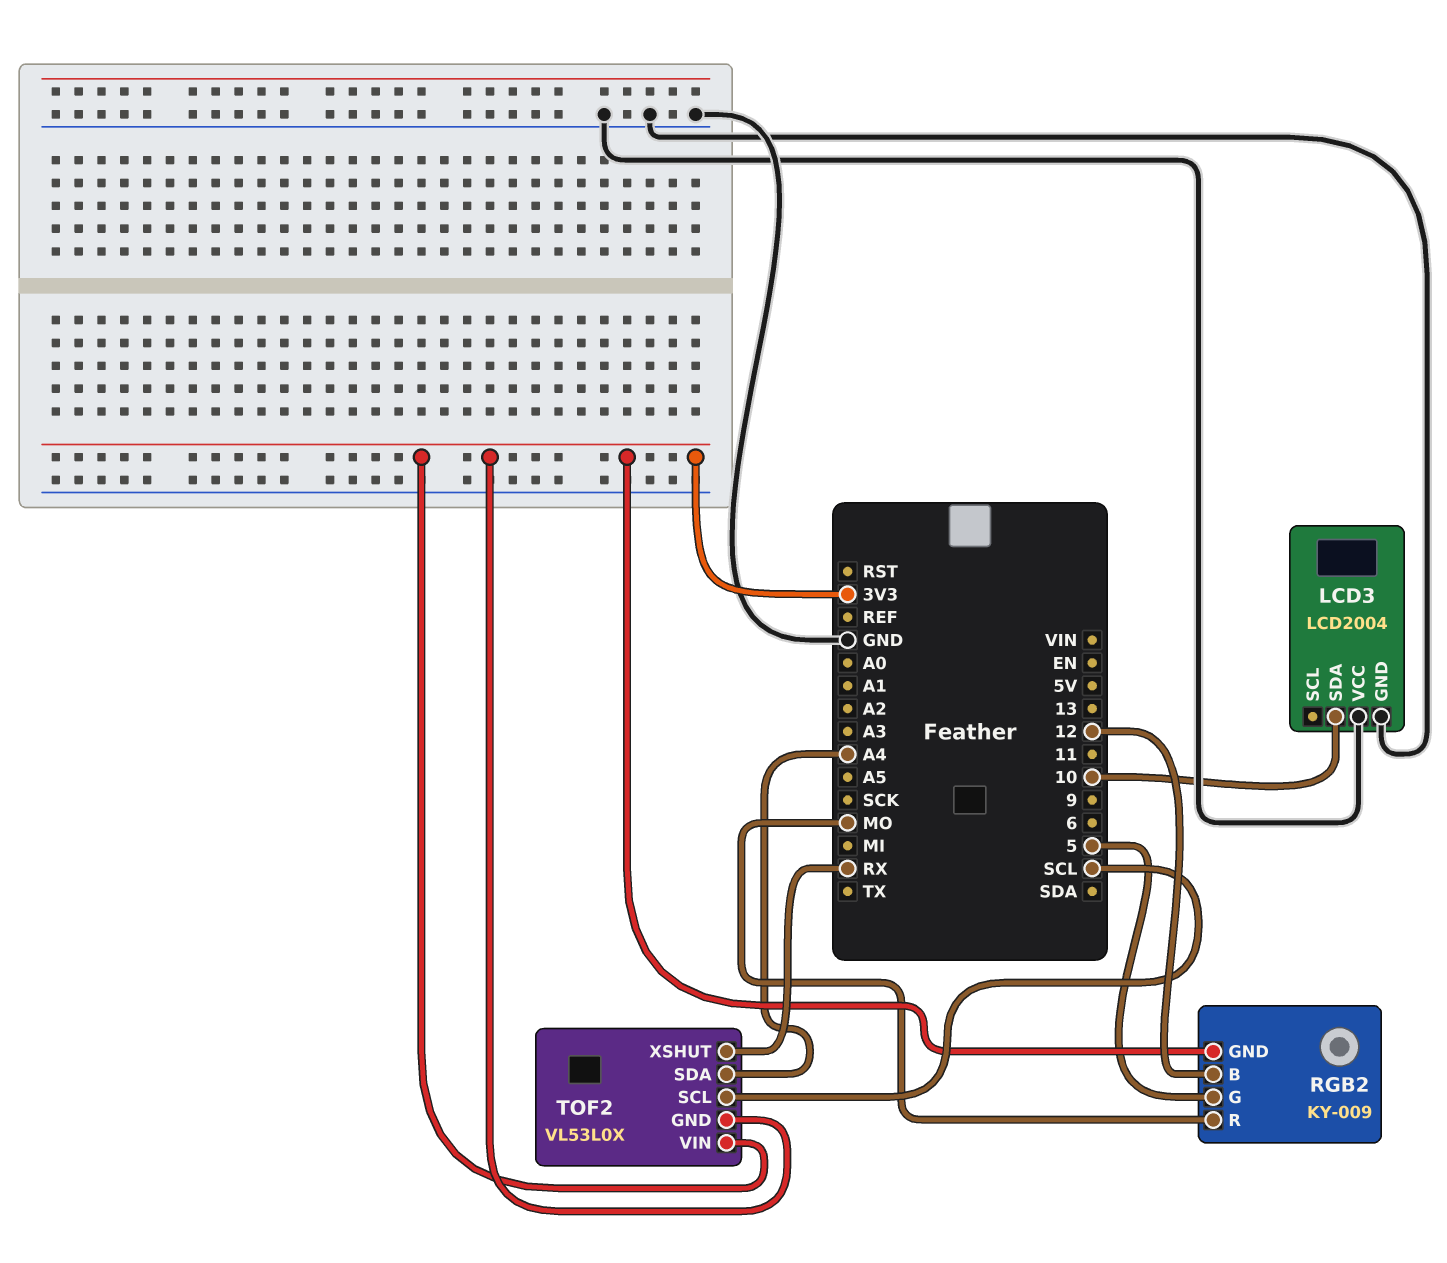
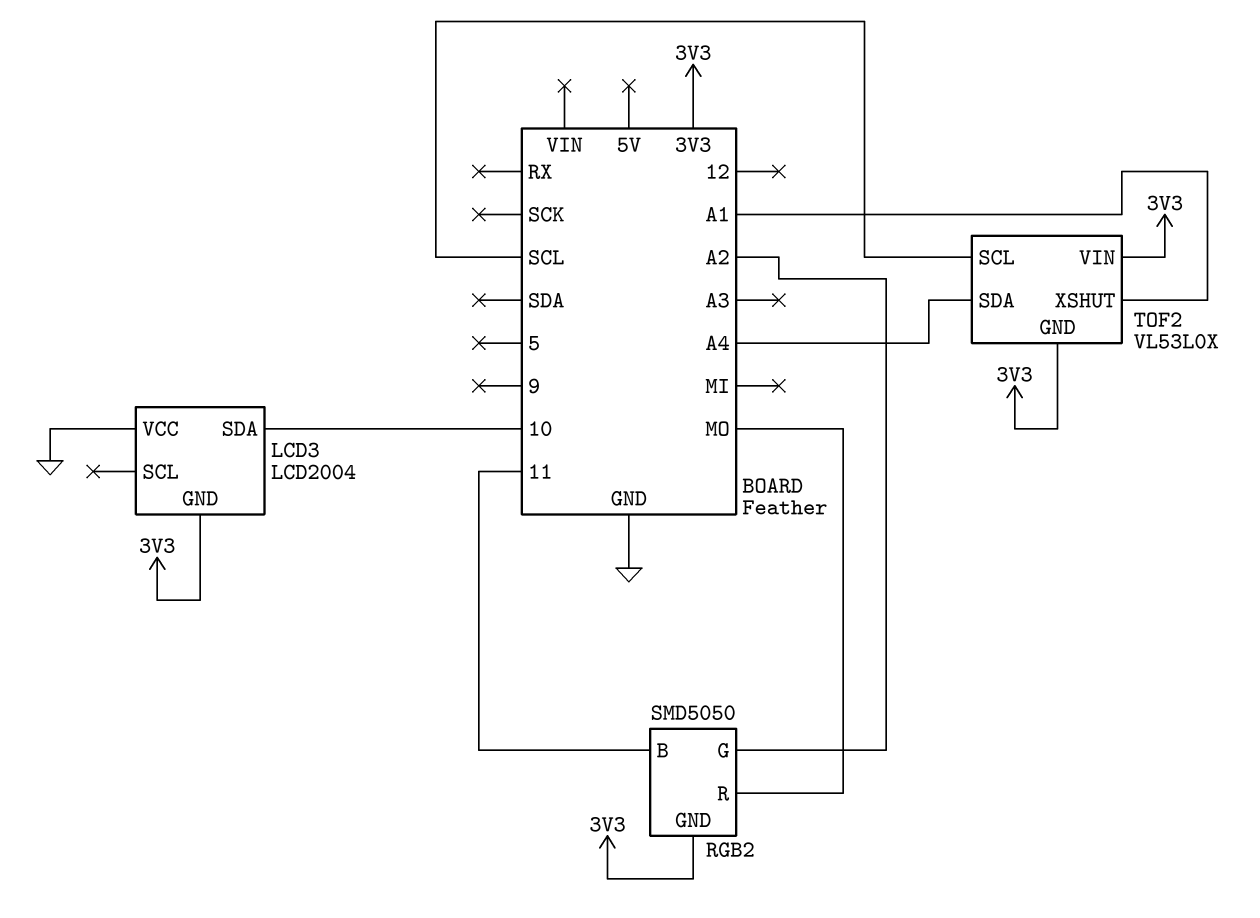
LCD3 pin GND: GND -> 3V3
RGB2: KY-009 -> SMD5050
RGB2 pin B: 12 -> 11
RGB2 pin G: 5 -> A2
TOF2 pin XSHUT: RX -> A1

